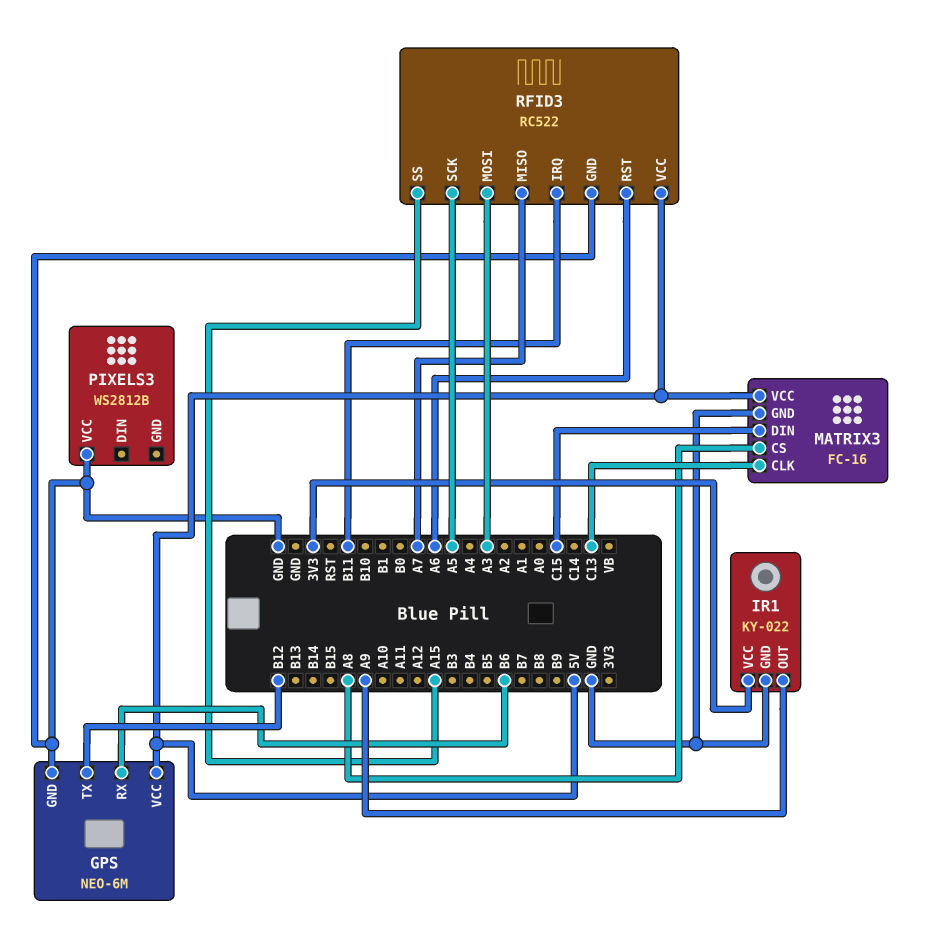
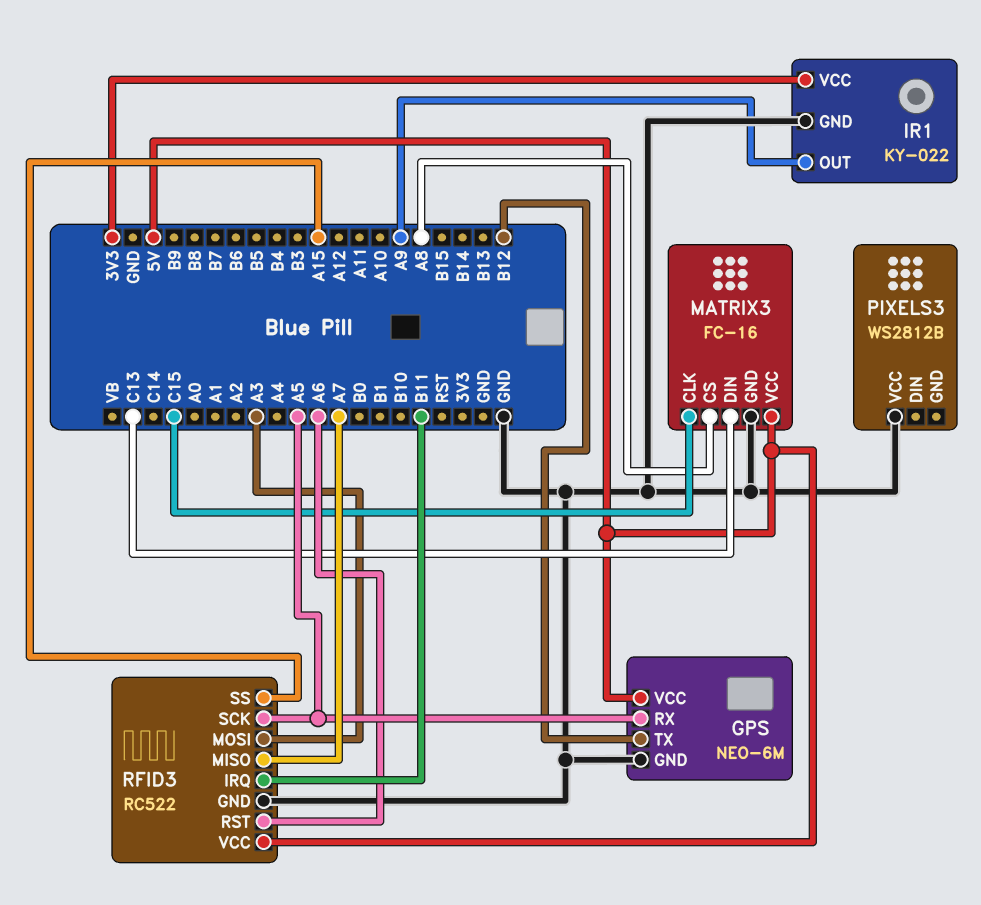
GPS pin RX: B6 -> A5
MATRIX3 pin CLK: C13 -> C15
MATRIX3 pin DIN: C15 -> C13

